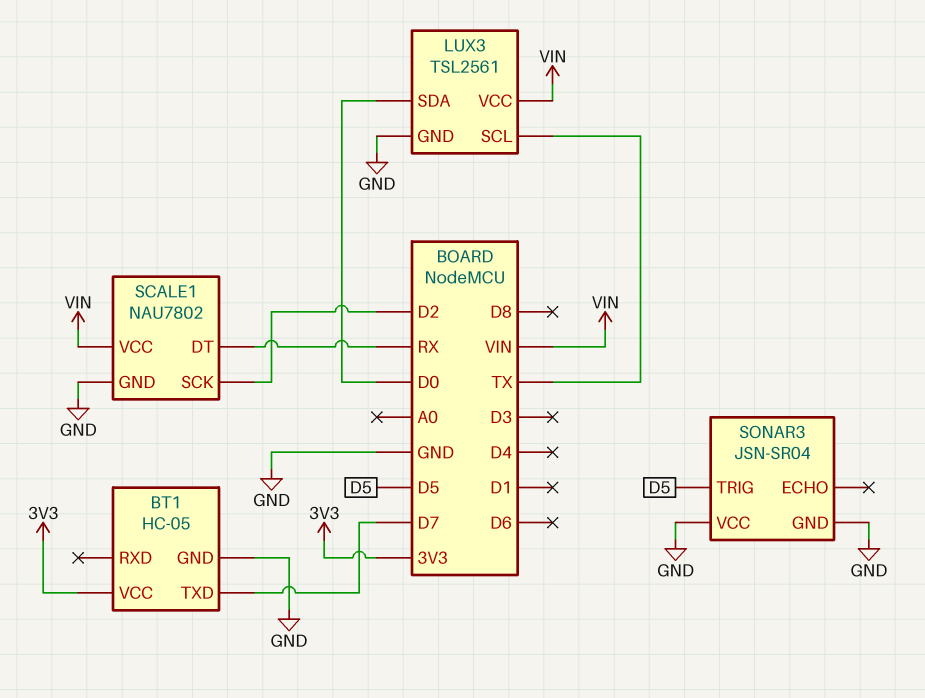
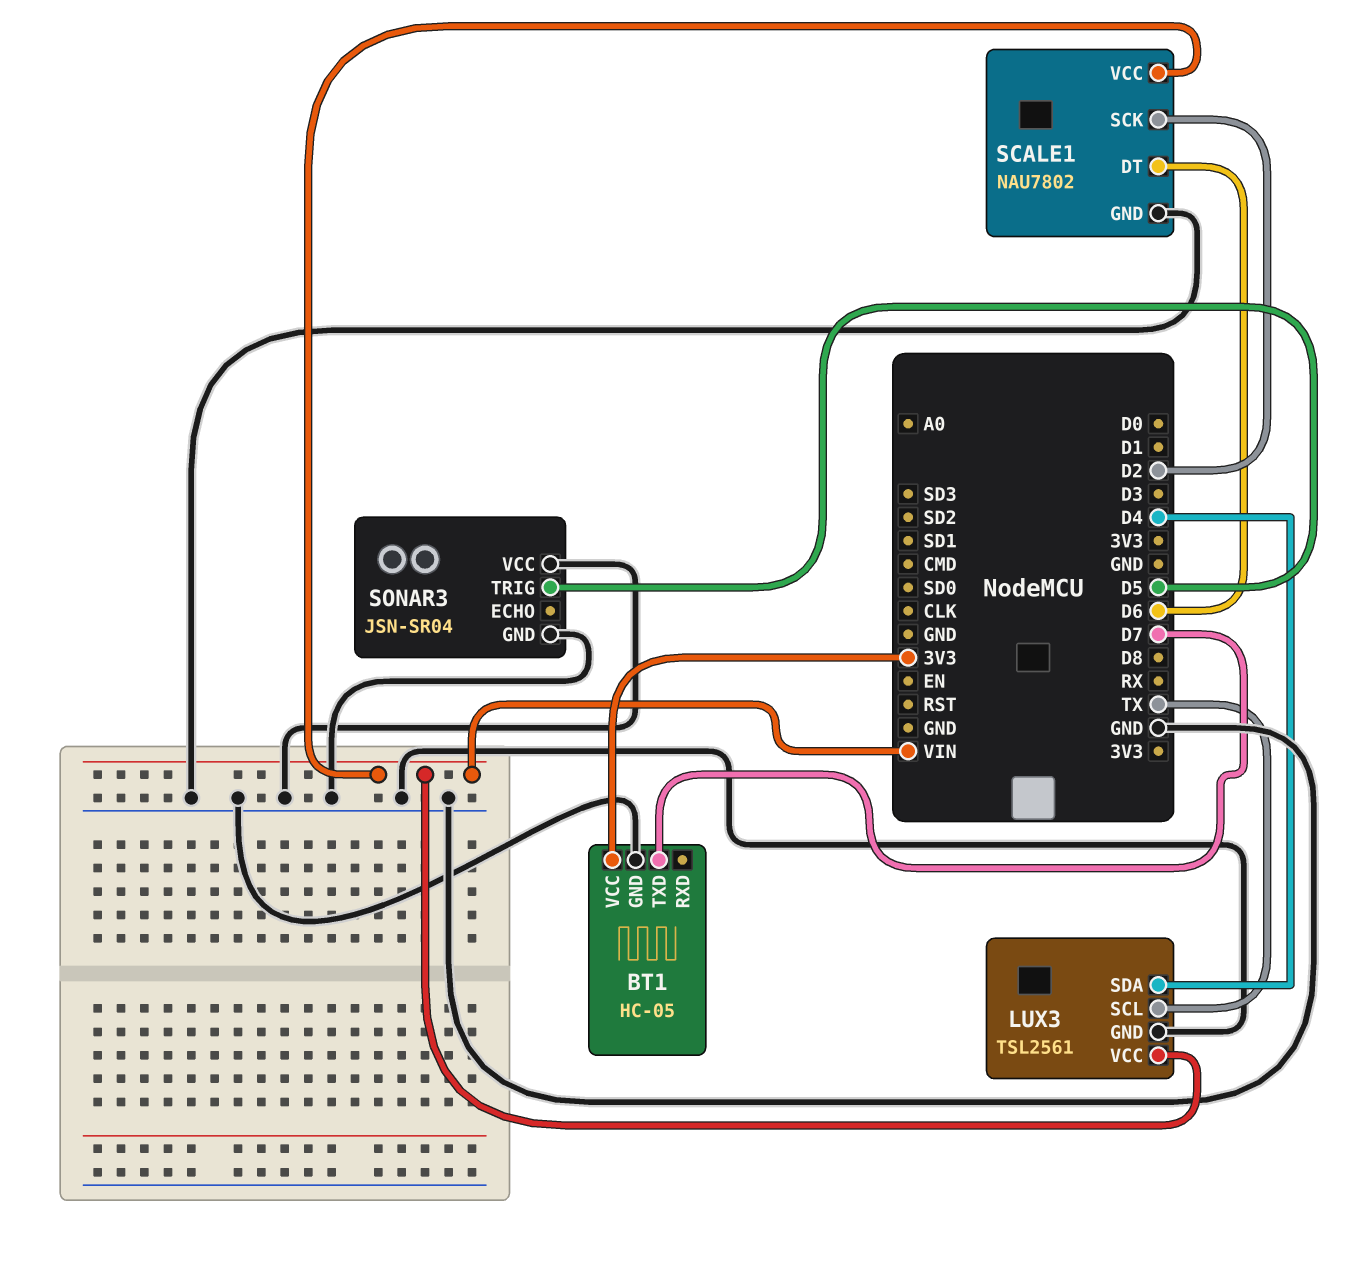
LUX3 pin SDA: D0 -> D4
SCALE1 pin DT: RX -> D6

